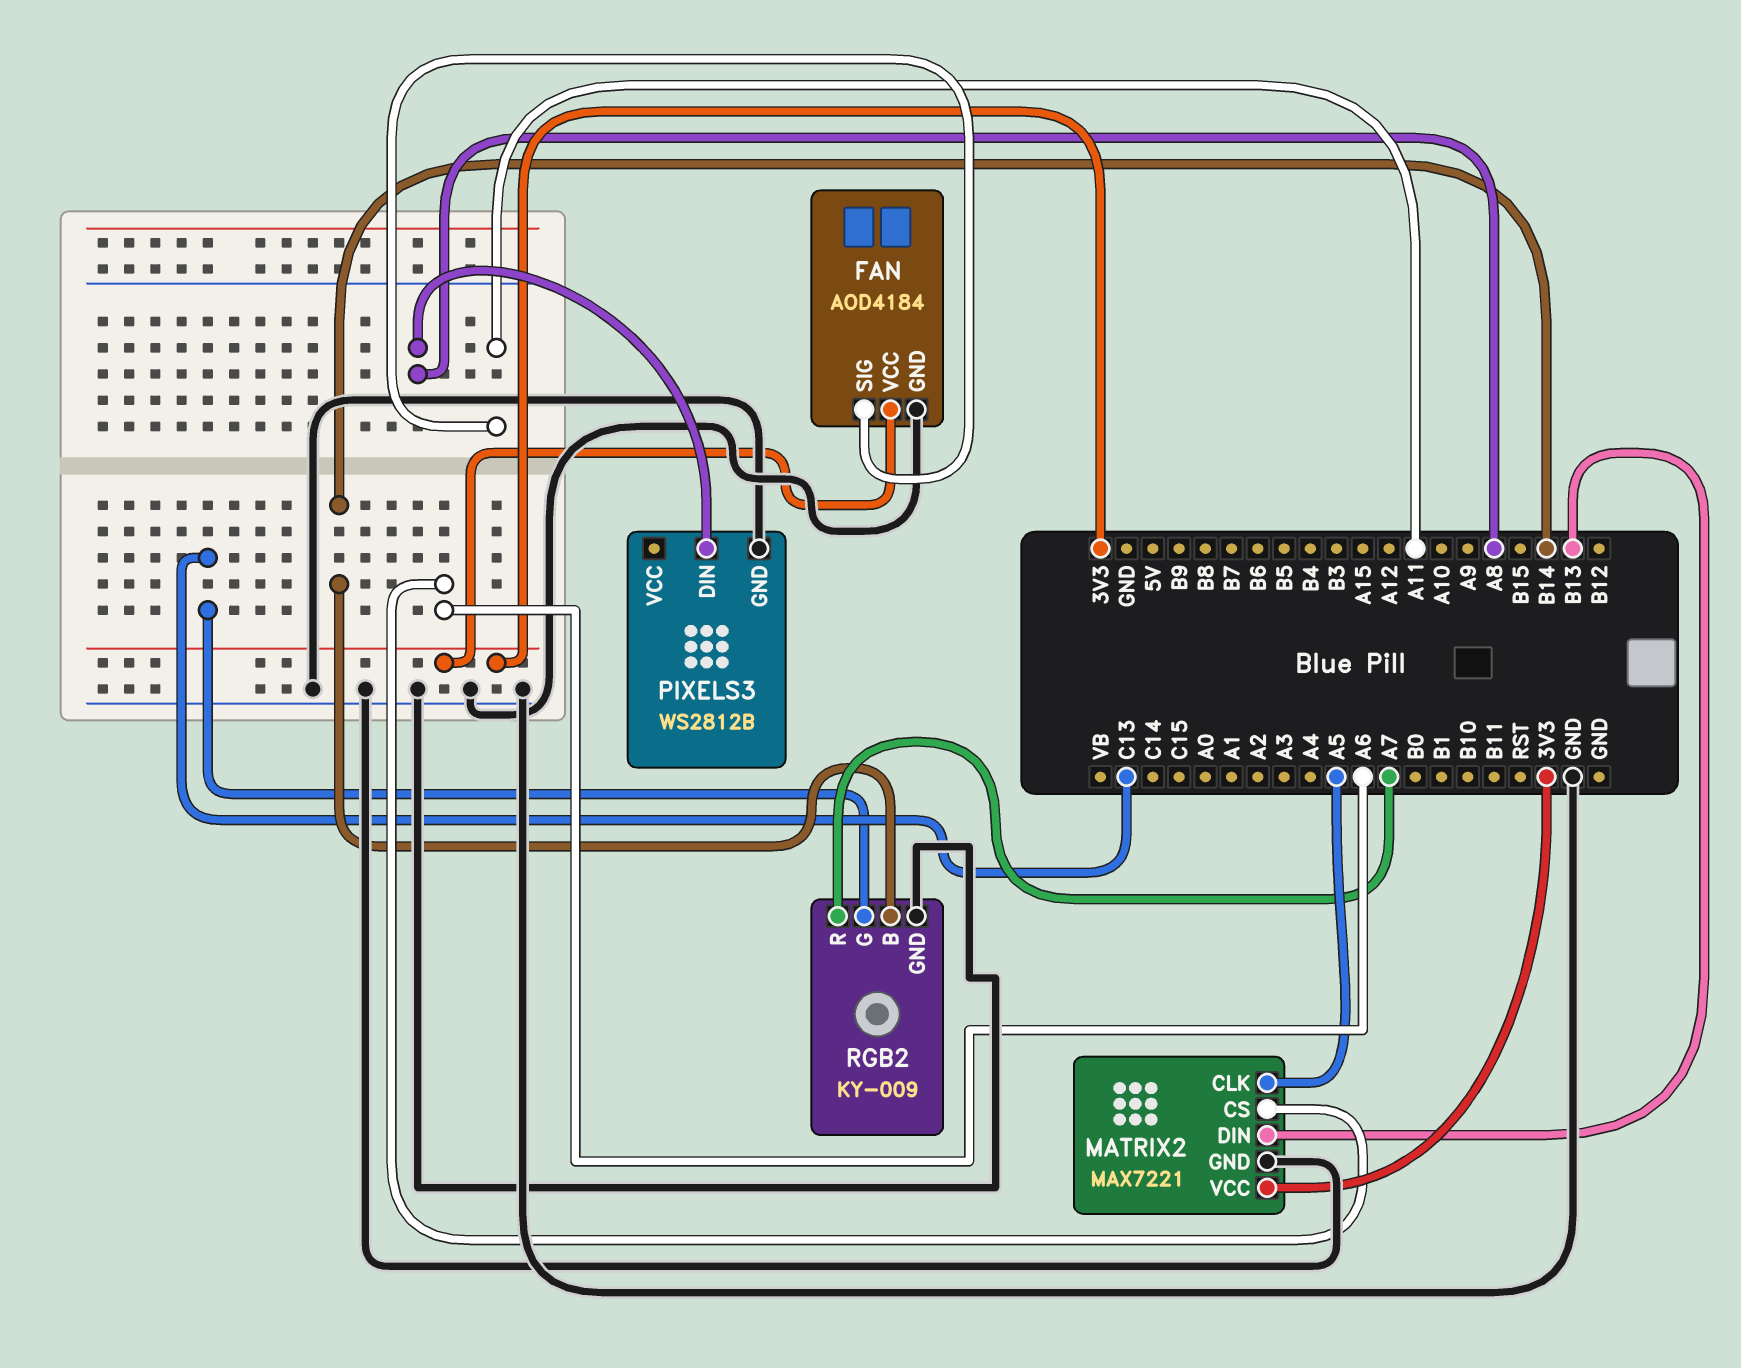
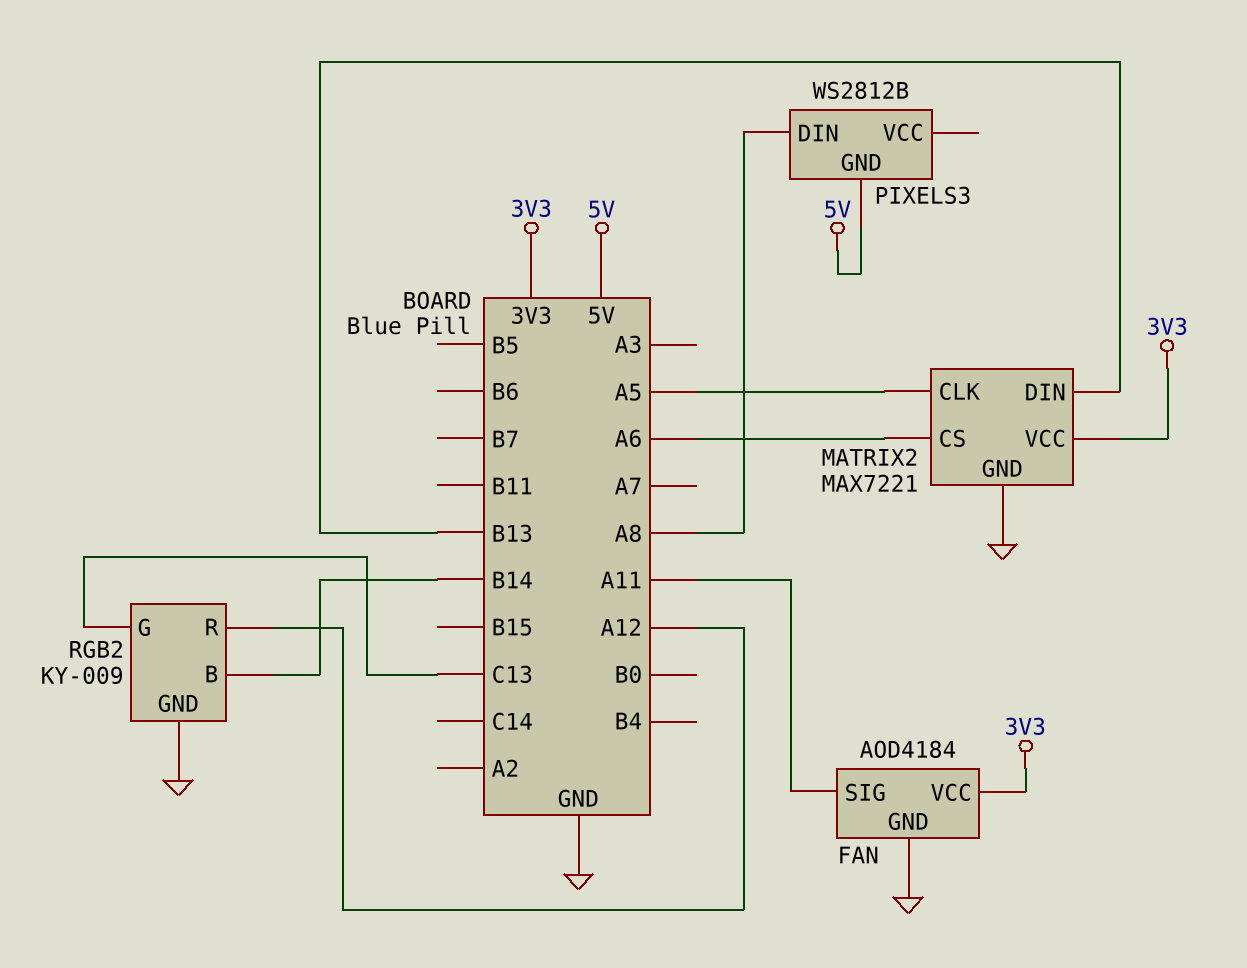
PIXELS3 pin GND: GND -> 5V
RGB2 pin R: A7 -> A12

